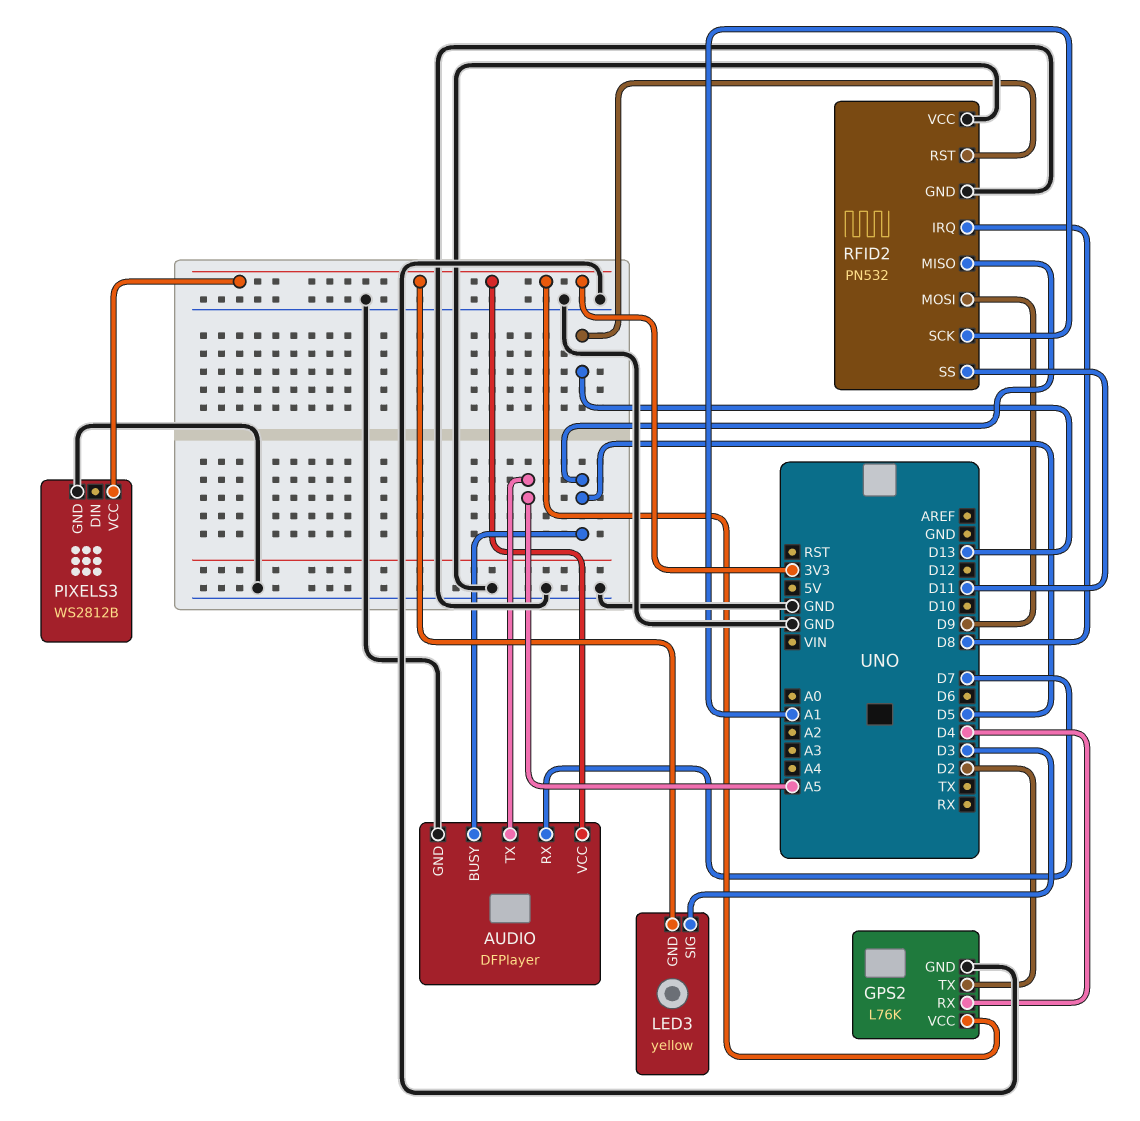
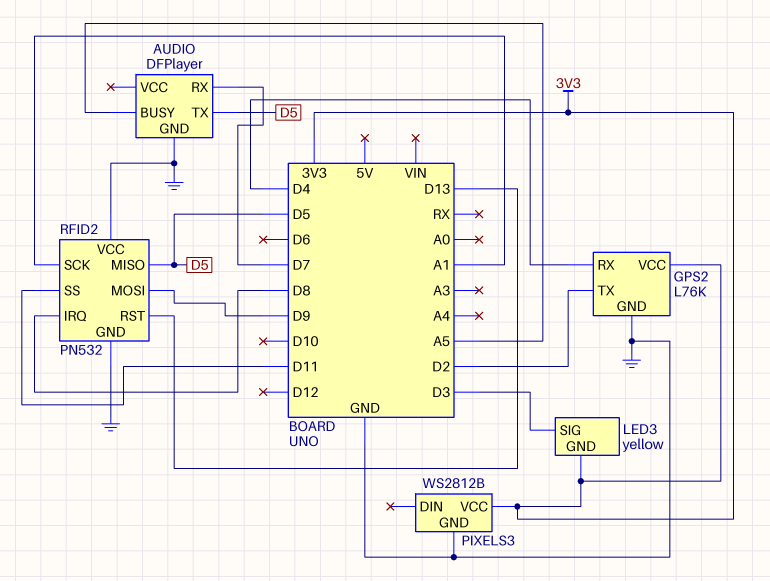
AUDIO pin BUSY: D5 -> A5
AUDIO pin TX: A5 -> D5
AUDIO pin VCC: 3V3 -> none

